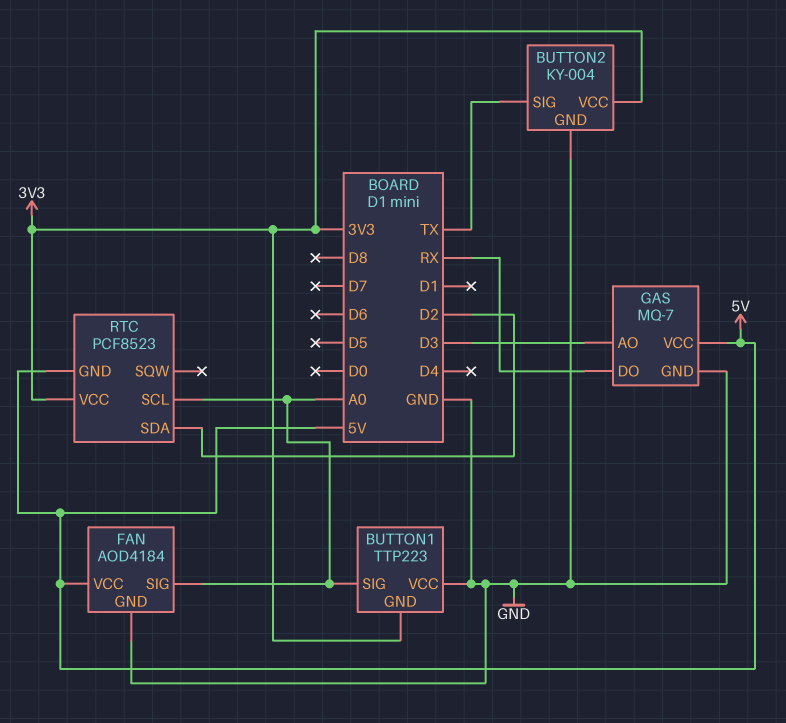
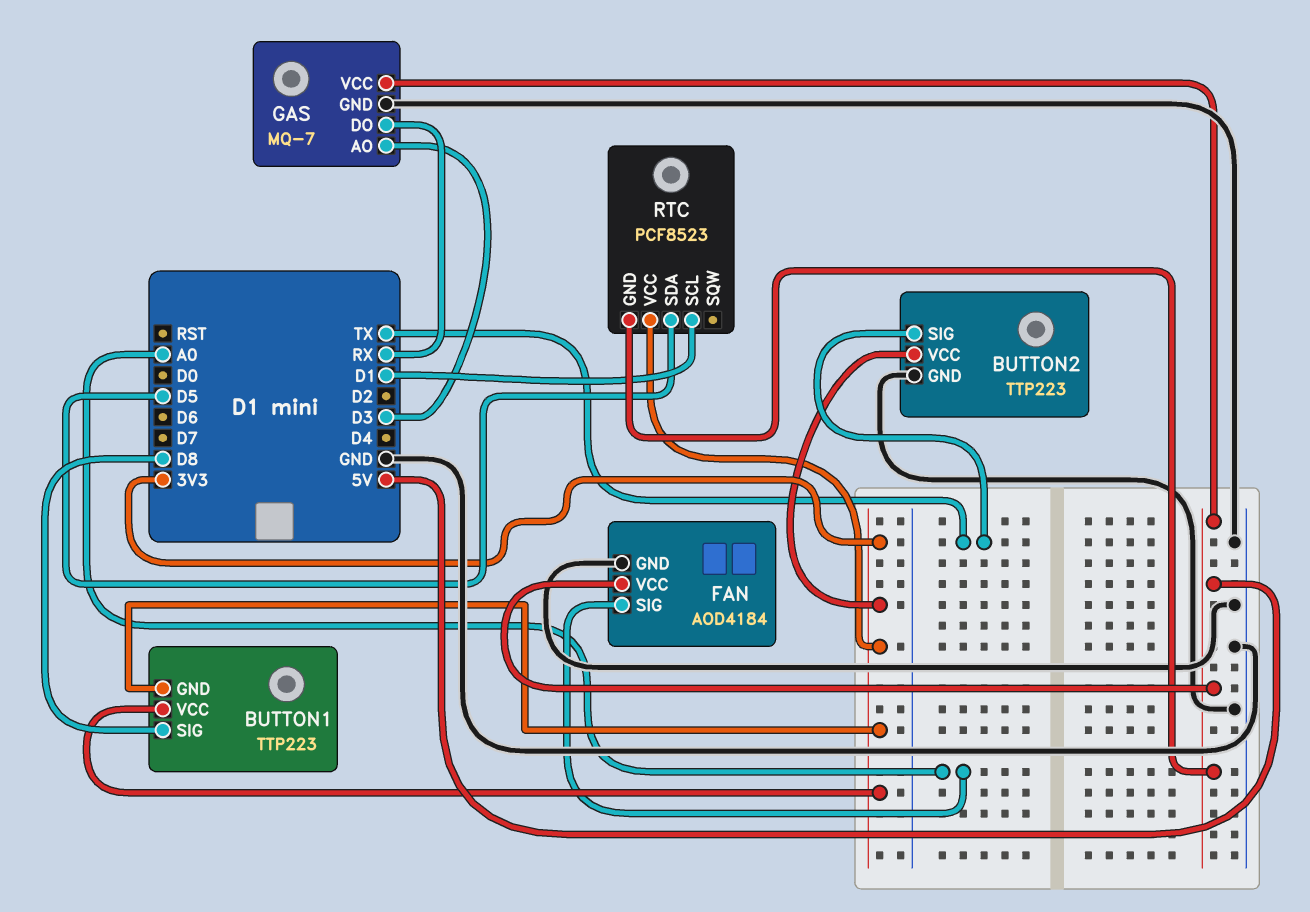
BUTTON1 pin SIG: A0 -> D8
BUTTON1 pin VCC: GND -> 3V3
BUTTON2: KY-004 -> TTP223
RTC pin SCL: A0 -> D1
RTC pin SDA: D2 -> D5

